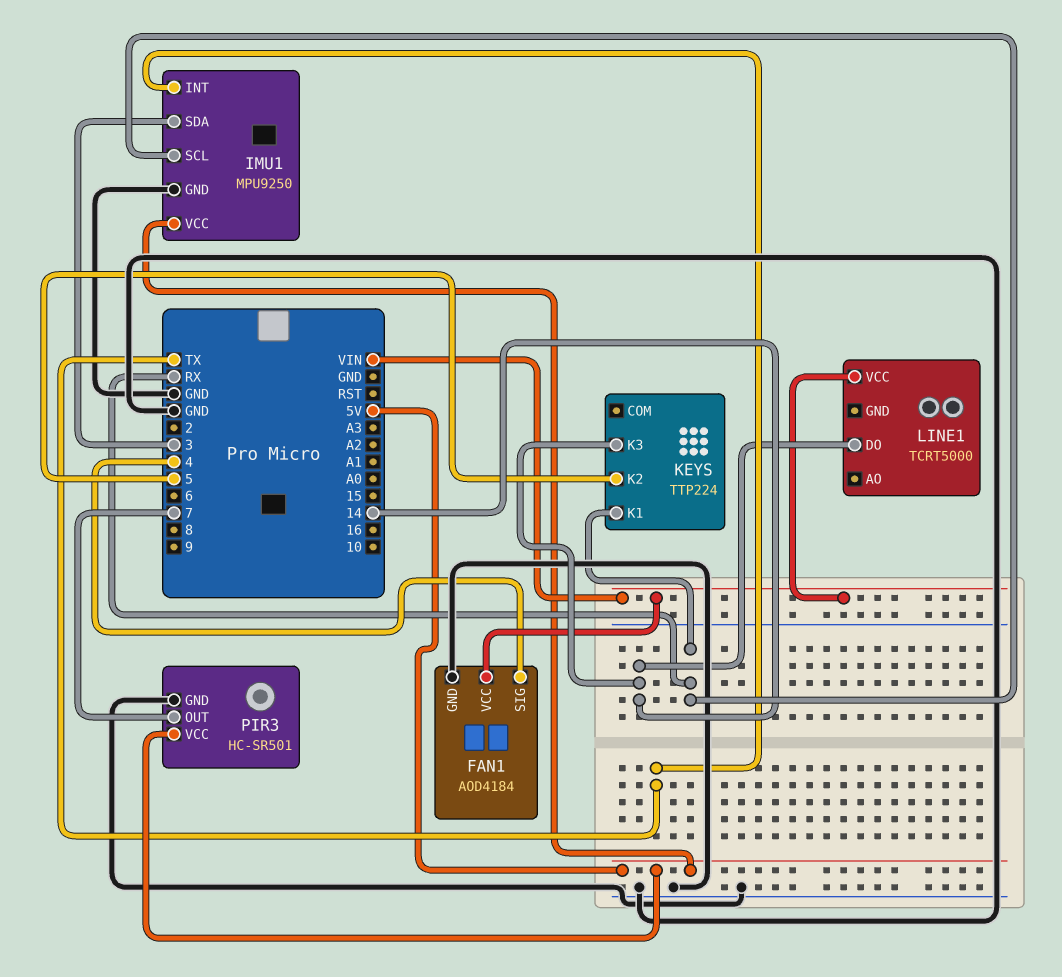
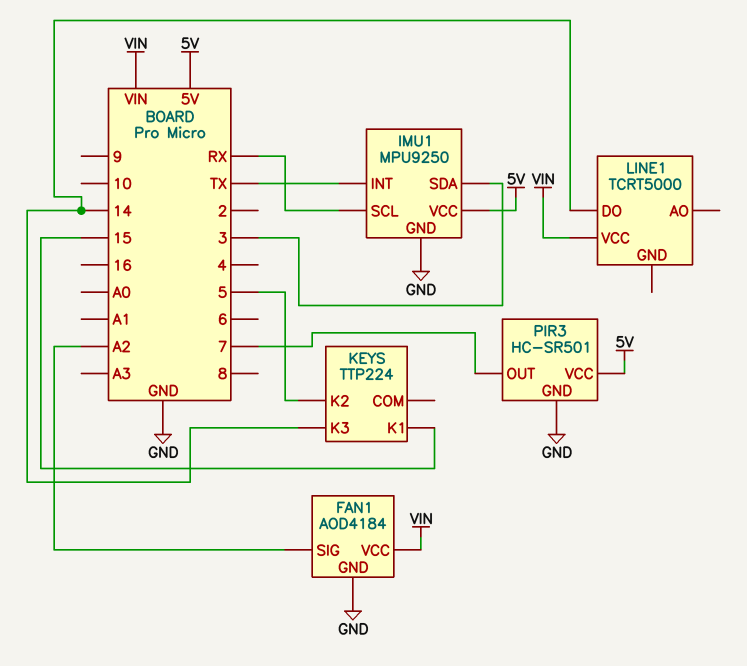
FAN1 pin SIG: 4 -> A2
KEYS pin K1: RX -> 15

